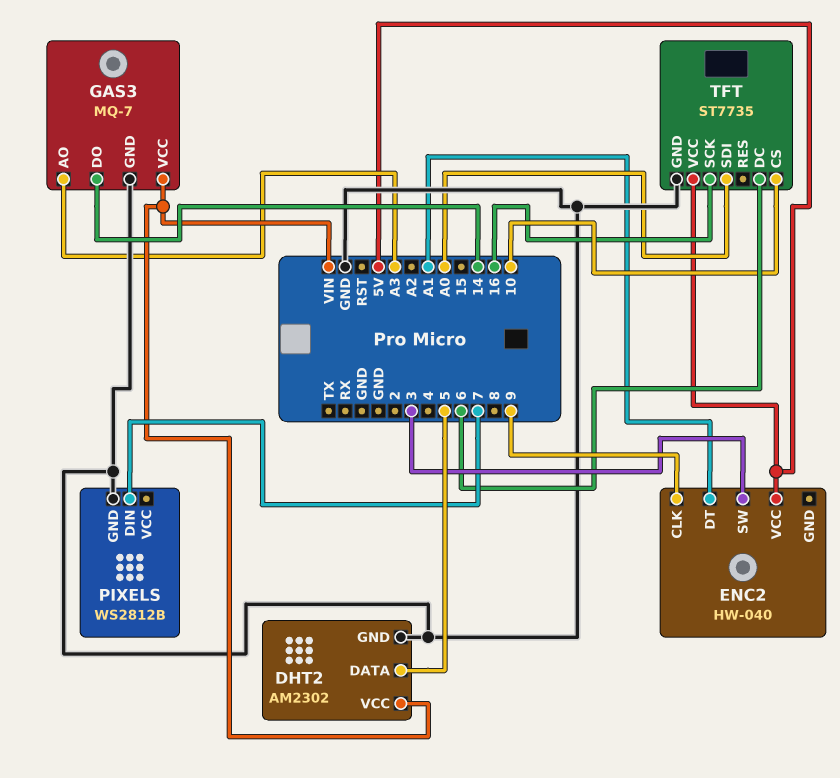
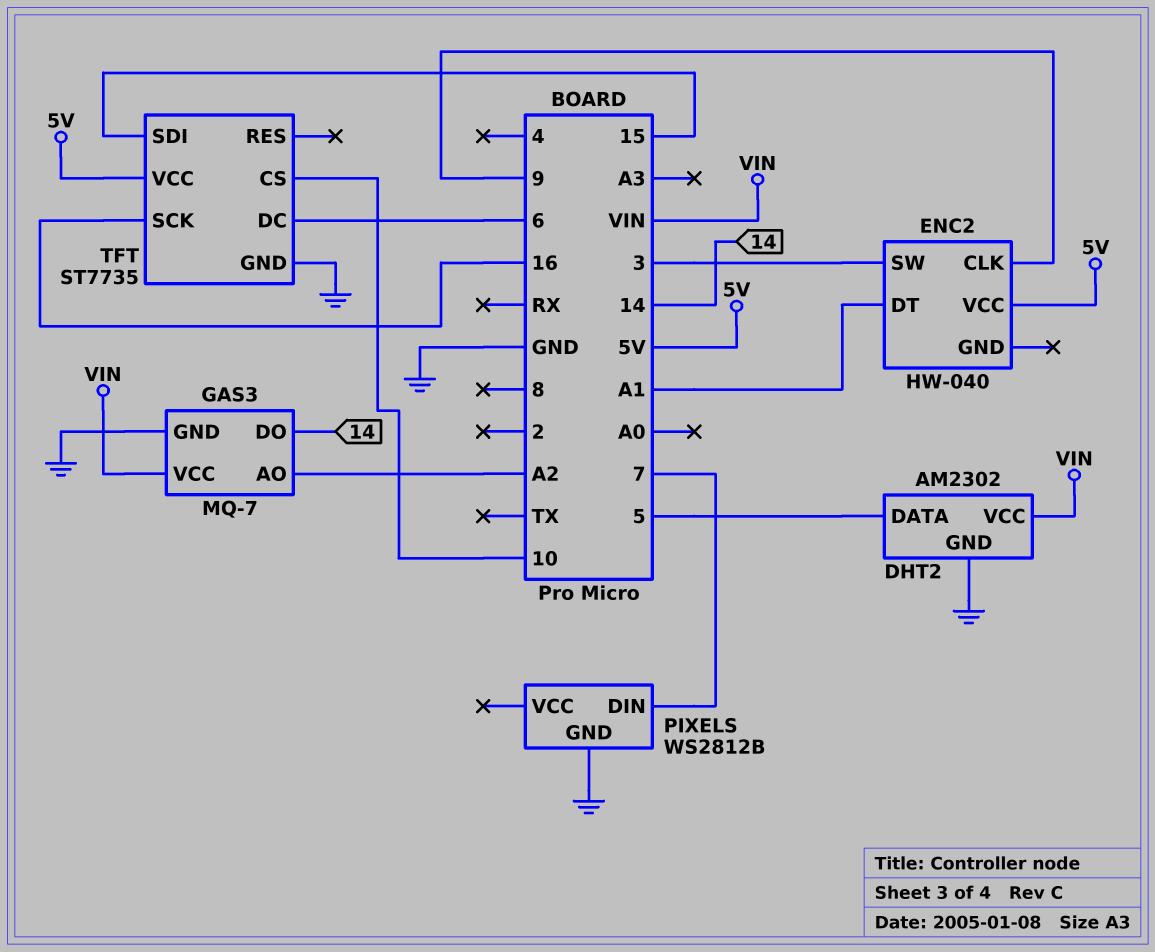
GAS3 pin AO: A3 -> A2
TFT pin SDI: A0 -> 15

